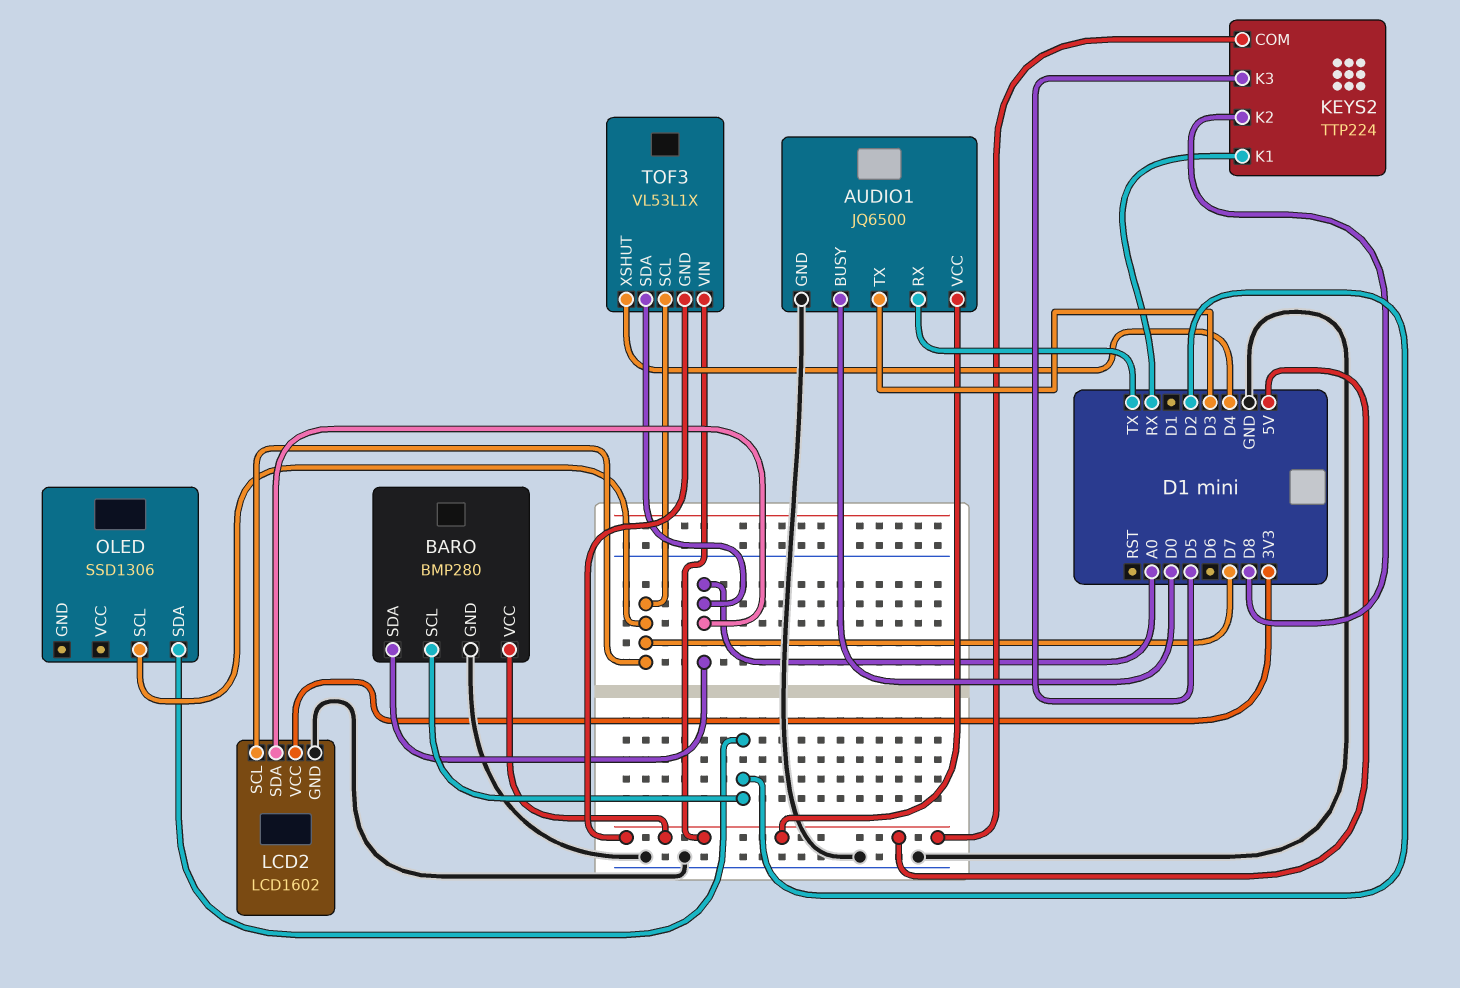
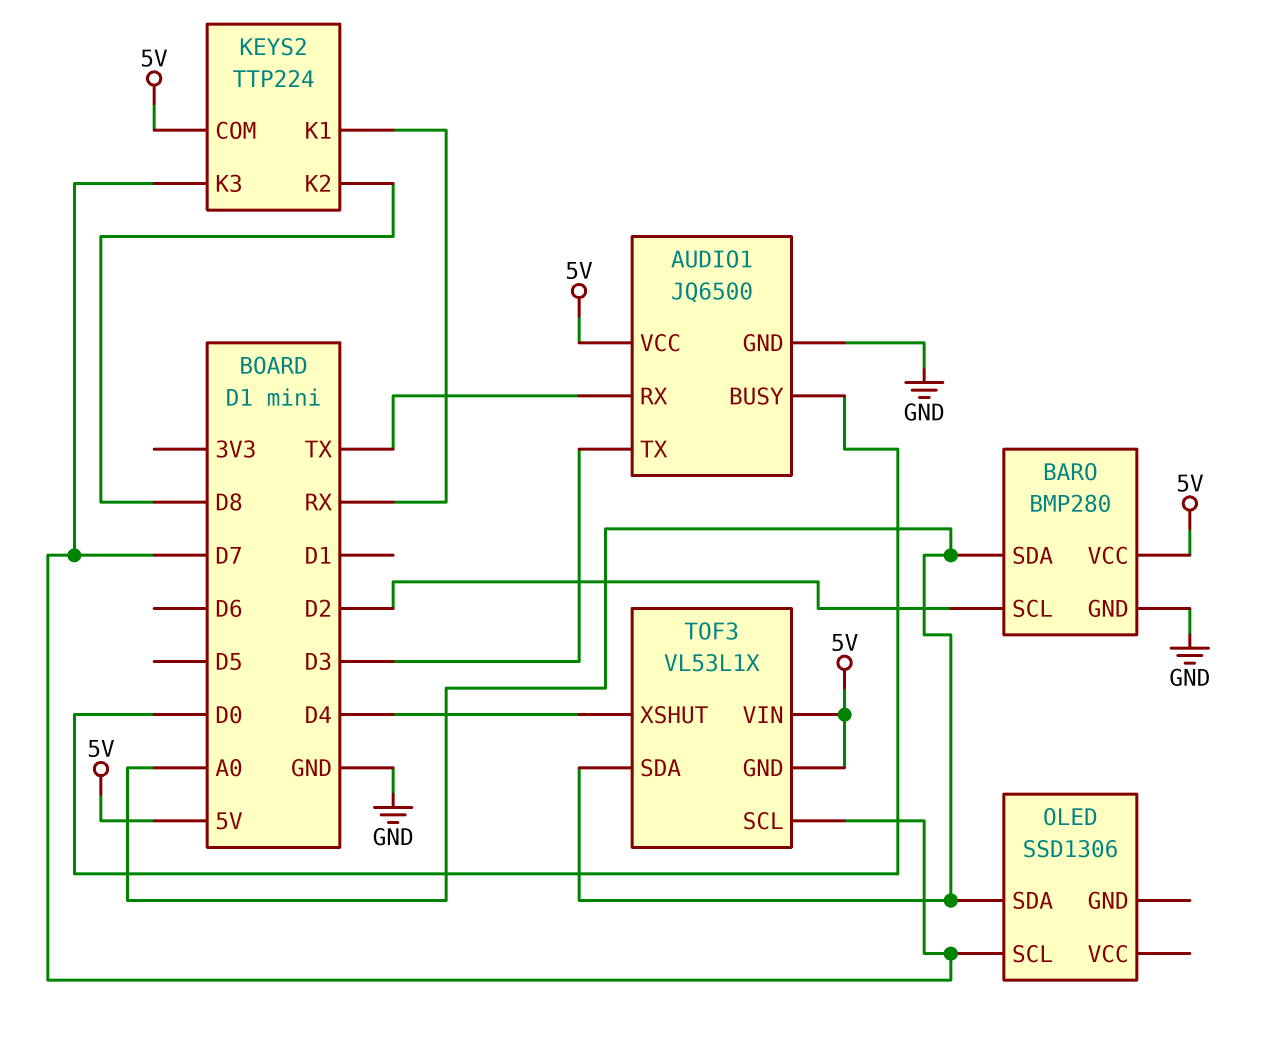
KEYS2 pin K3: D5 -> D7
LCD2: LCD1602 -> none
LCD2 pin GND: GND -> none
LCD2 pin SCL: D7 -> none
LCD2 pin SDA: A0 -> none
LCD2 pin VCC: 3V3 -> none
OLED pin SDA: D2 -> A0

